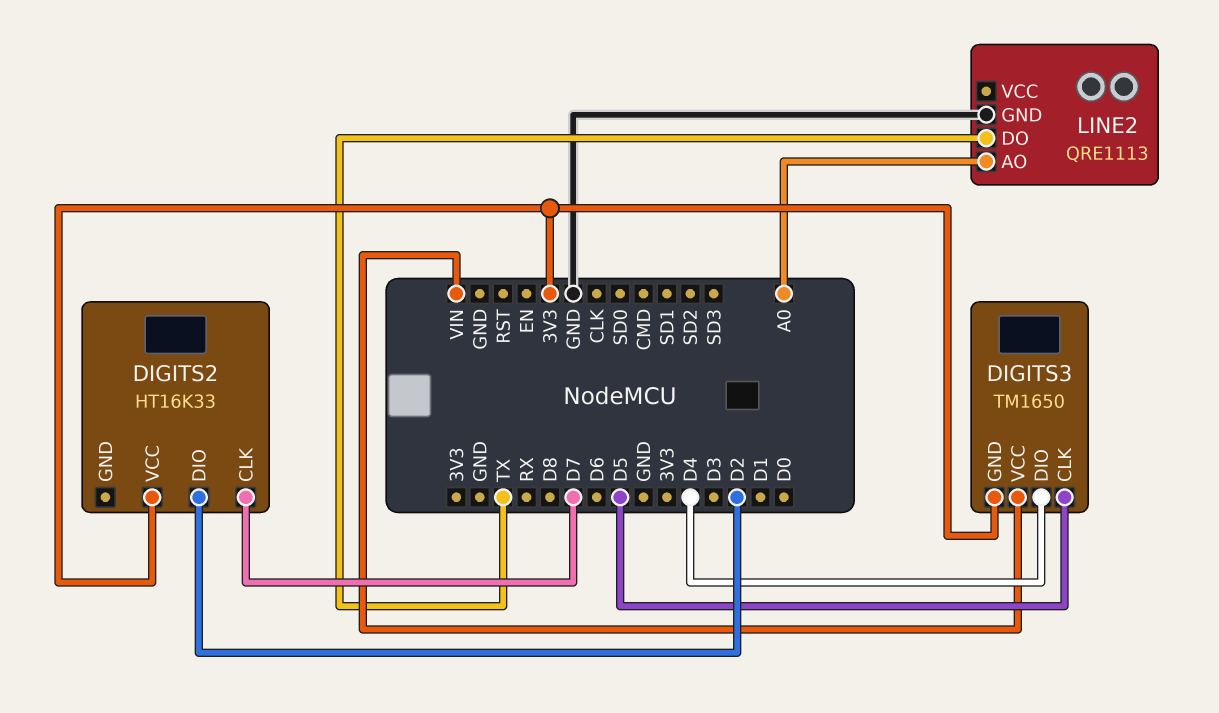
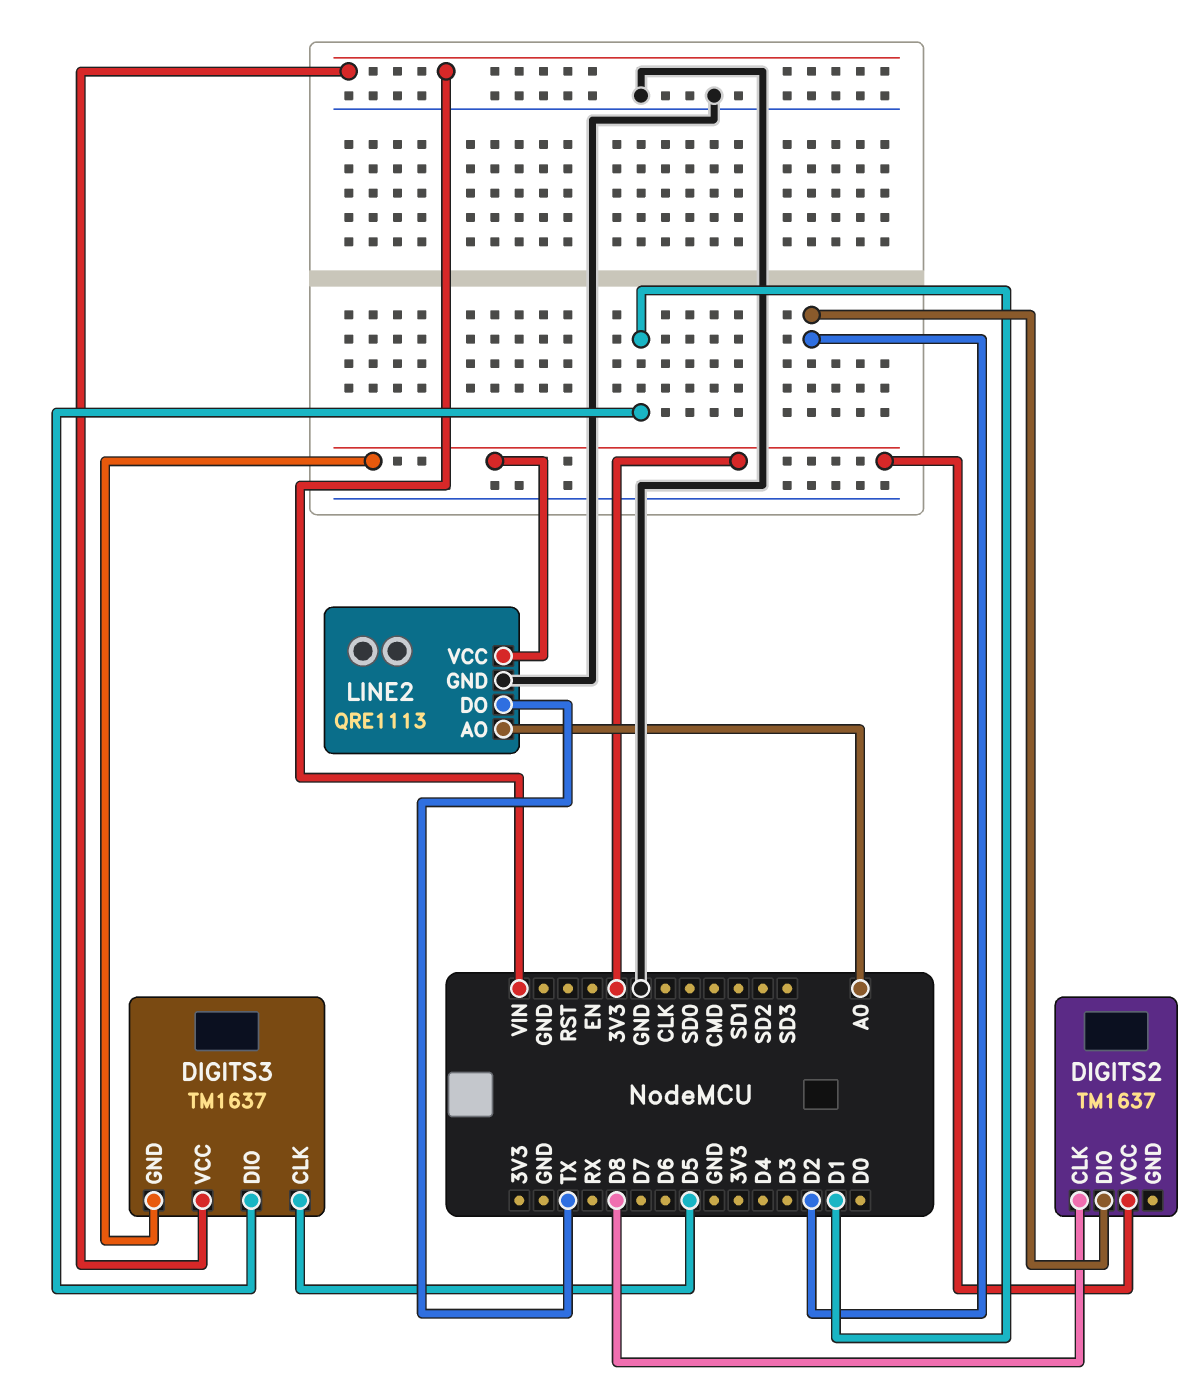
DIGITS2: HT16K33 -> TM1637
DIGITS2 pin CLK: D7 -> D8
DIGITS3: TM1650 -> TM1637
DIGITS3 pin DIO: D4 -> D1
LINE2 pin VCC: none -> 3V3

